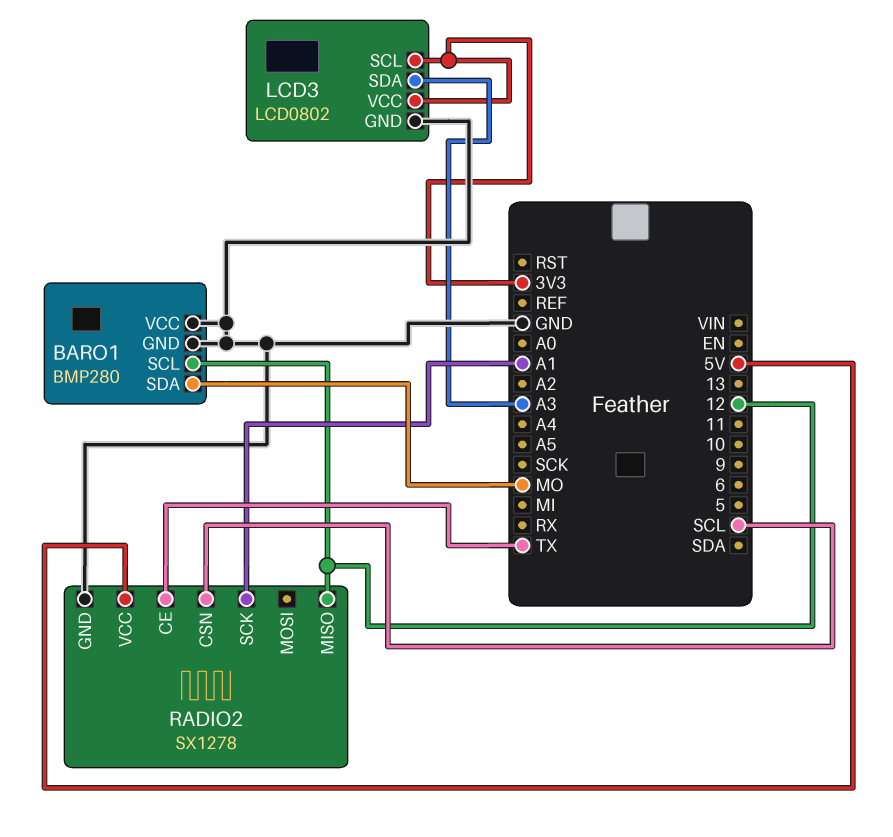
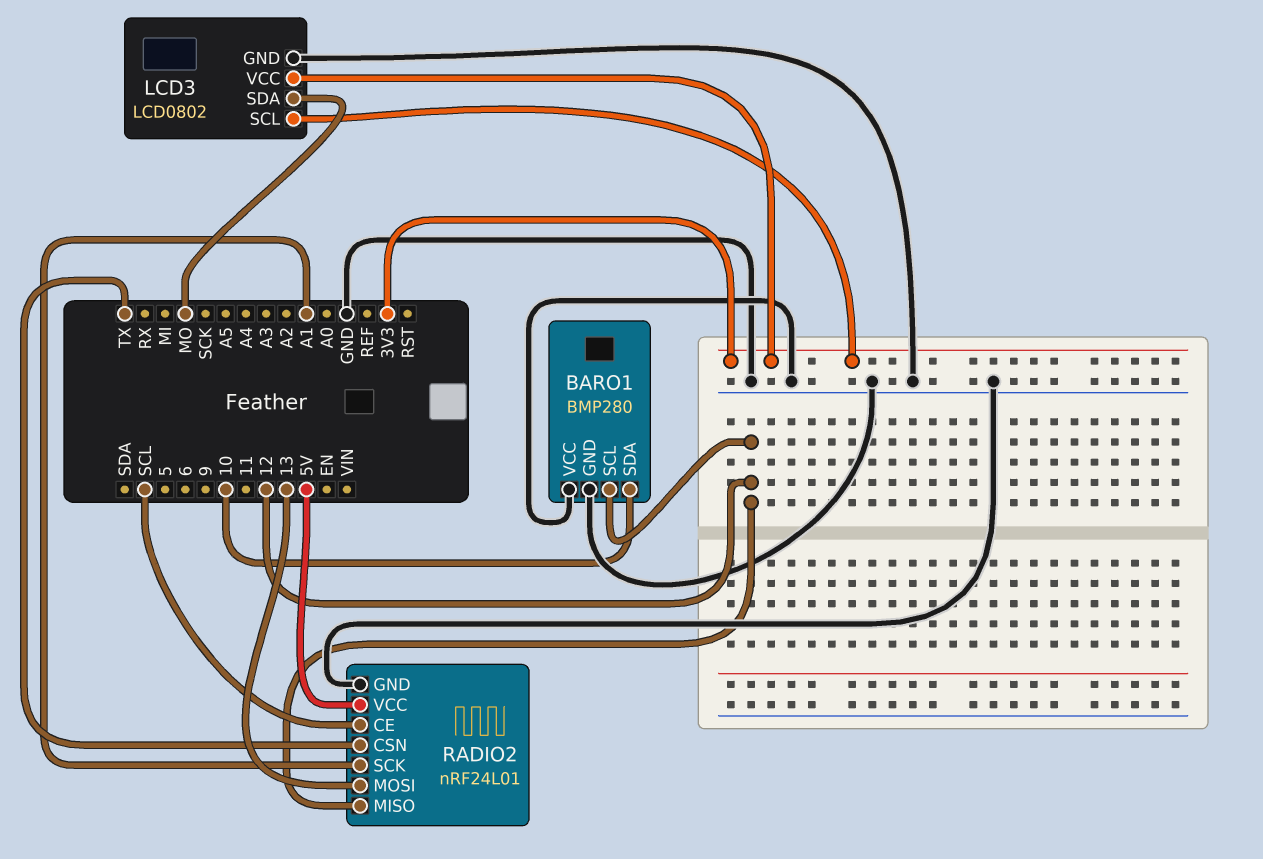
BARO1 pin SDA: MO -> 10
LCD3 pin SDA: A3 -> MO
RADIO2: SX1278 -> nRF24L01
RADIO2 pin CE: TX -> SCL
RADIO2 pin CSN: SCL -> TX
RADIO2 pin MOSI: none -> 13

